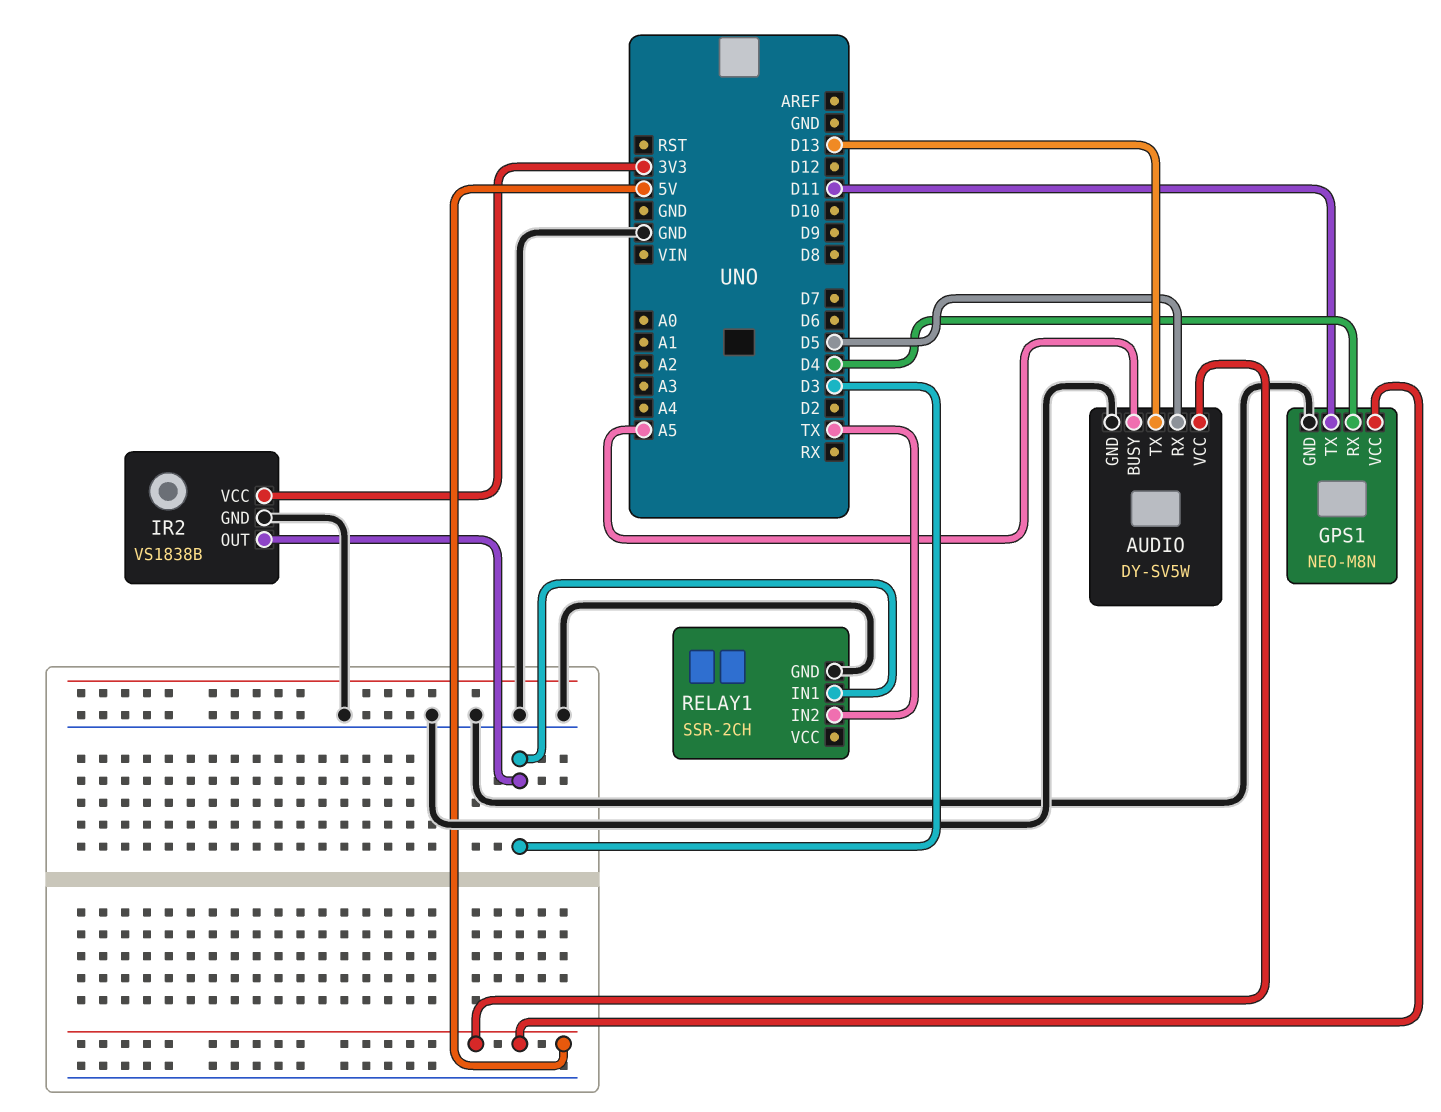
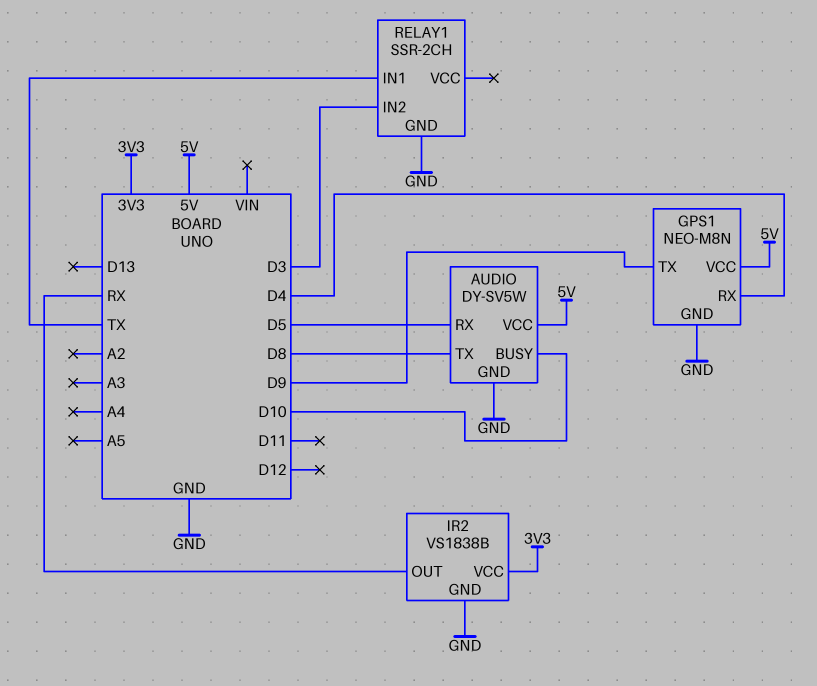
AUDIO pin BUSY: A5 -> D10
AUDIO pin TX: D13 -> D8
GPS1 pin TX: D11 -> D9
IR2 pin OUT: D3 -> RX
RELAY1 pin IN1: D3 -> TX
RELAY1 pin IN2: TX -> D3

